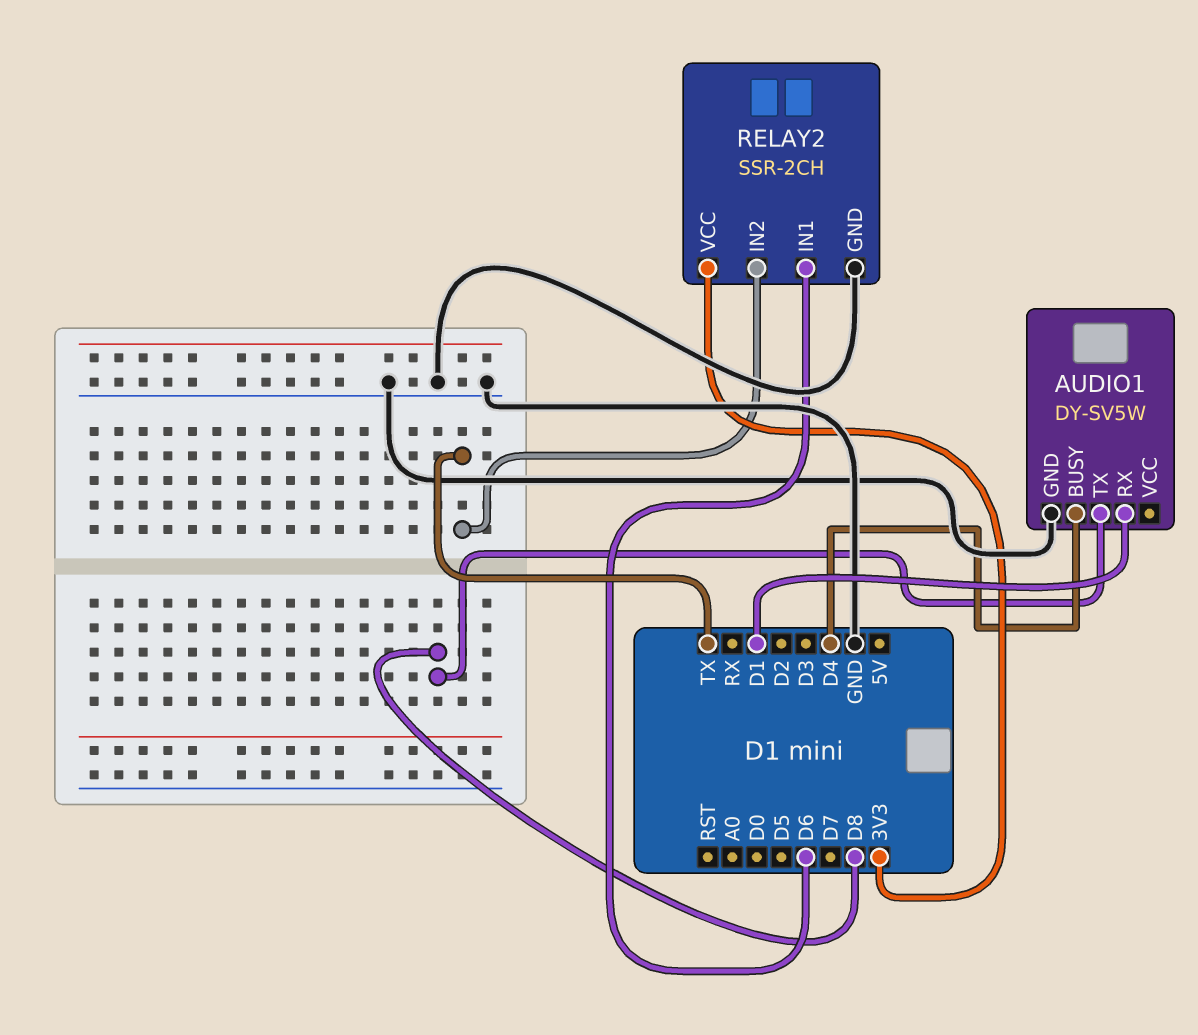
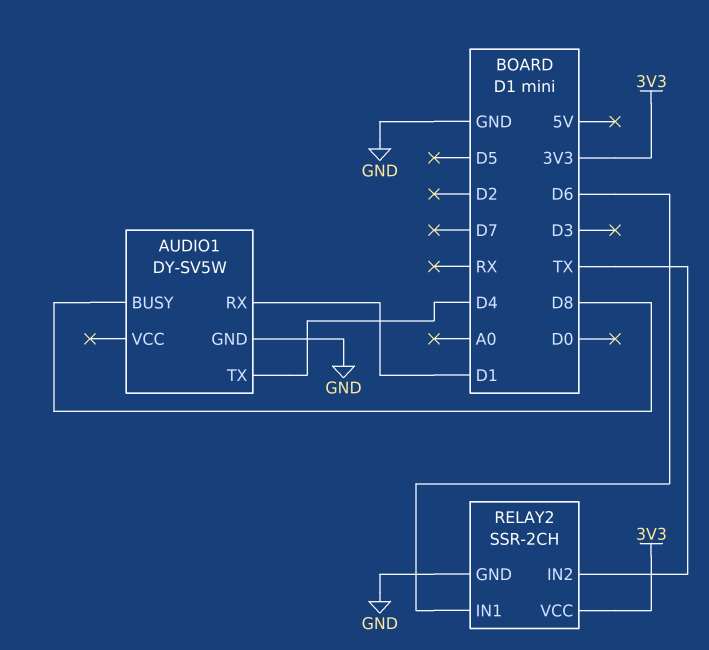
AUDIO1 pin BUSY: D4 -> D8
AUDIO1 pin TX: D8 -> D4

